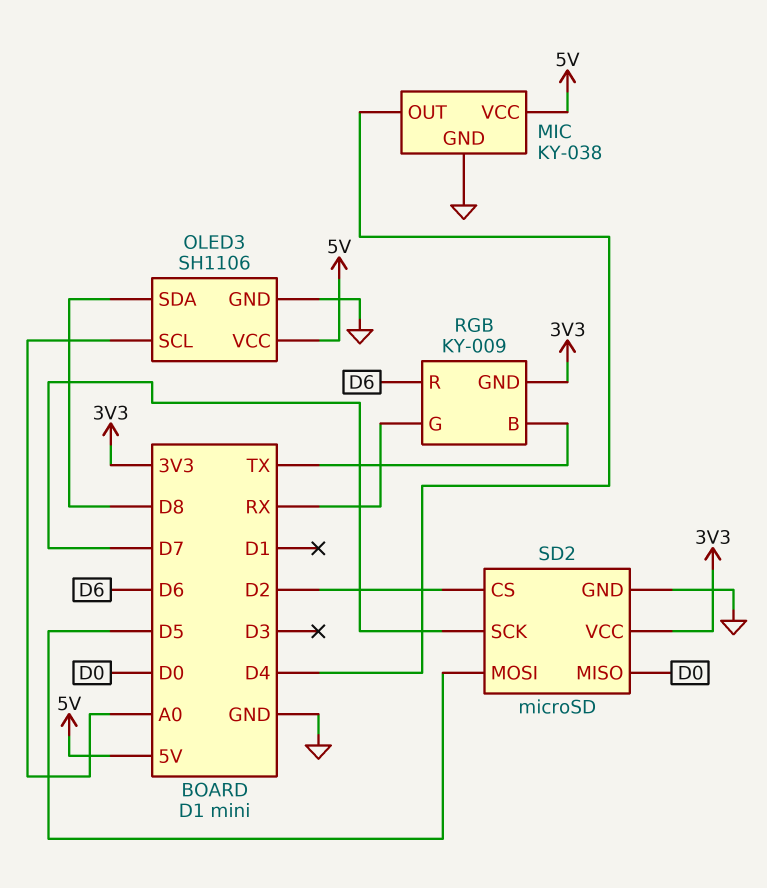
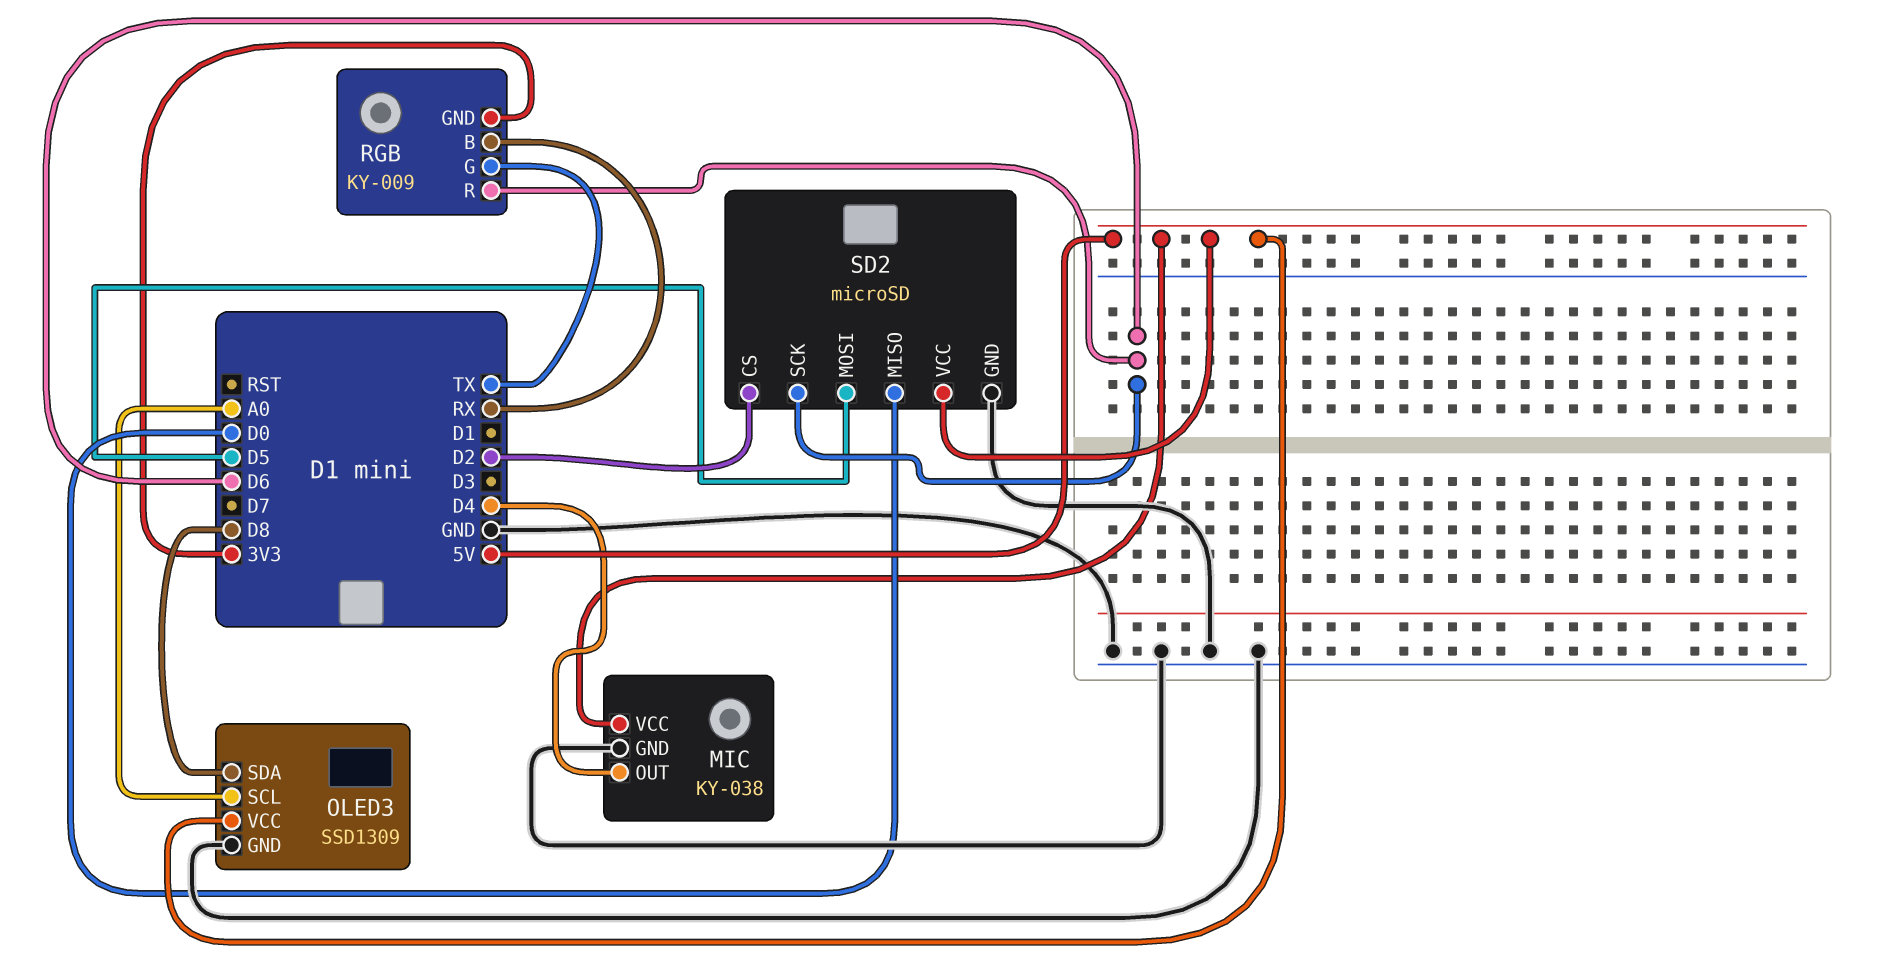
OLED3: SH1106 -> SSD1309
RGB pin B: TX -> RX
RGB pin G: RX -> TX
SD2 pin SCK: D7 -> D6
SD2 pin VCC: 3V3 -> 5V

